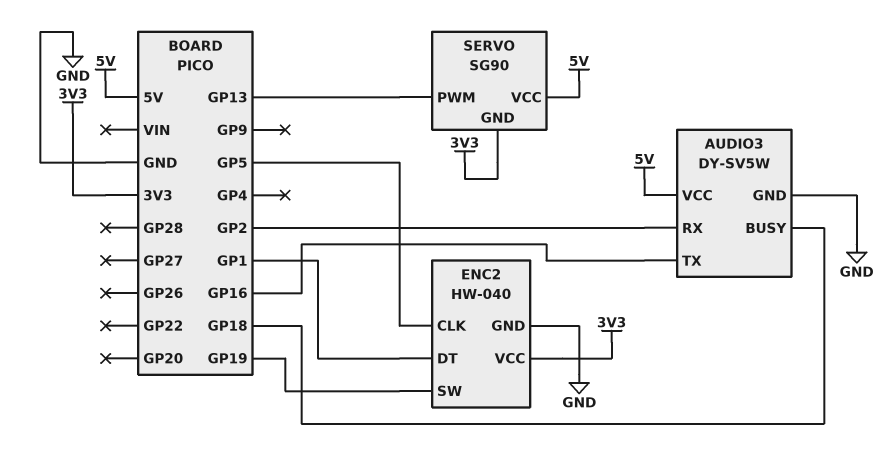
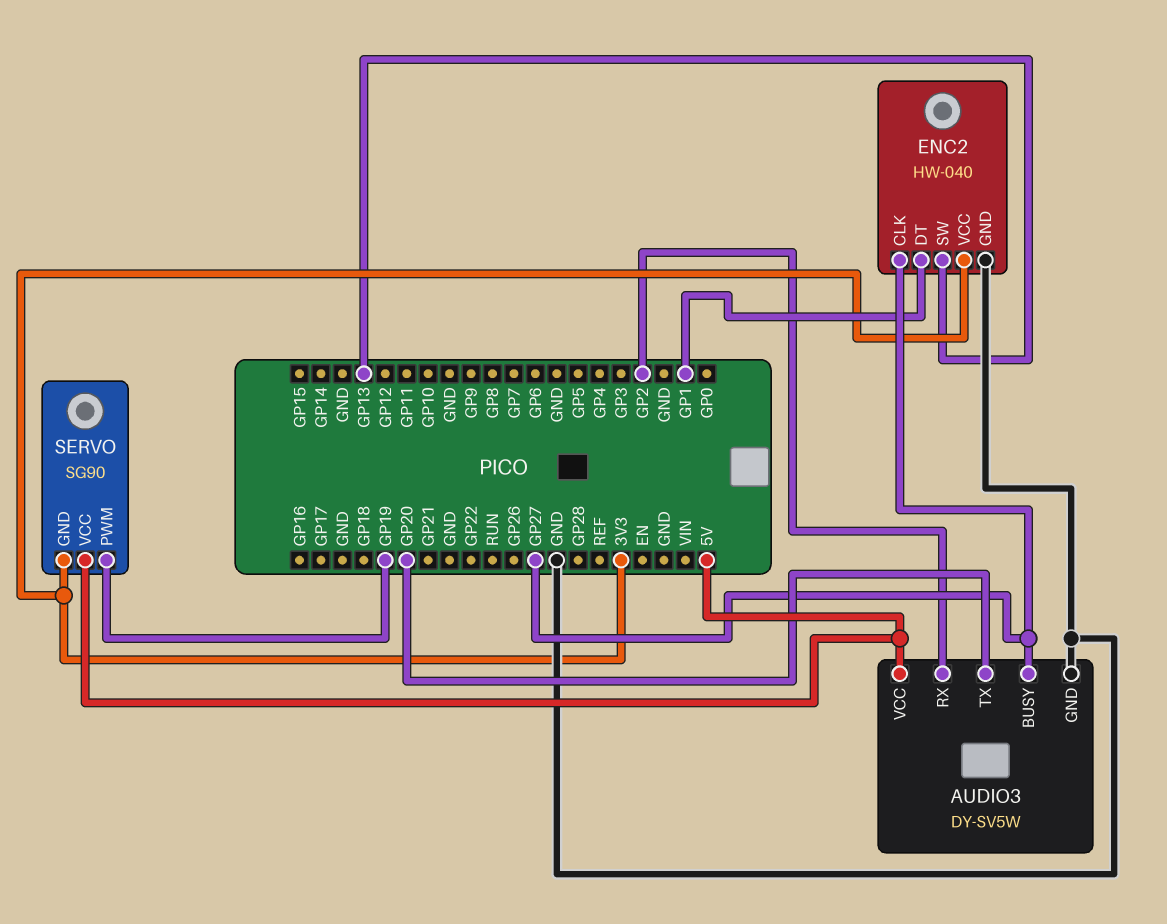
AUDIO3 pin BUSY: GP18 -> GP27
AUDIO3 pin TX: GP16 -> GP20
ENC2 pin CLK: GP5 -> GP27
ENC2 pin SW: GP19 -> GP13
SERVO pin PWM: GP13 -> GP19

